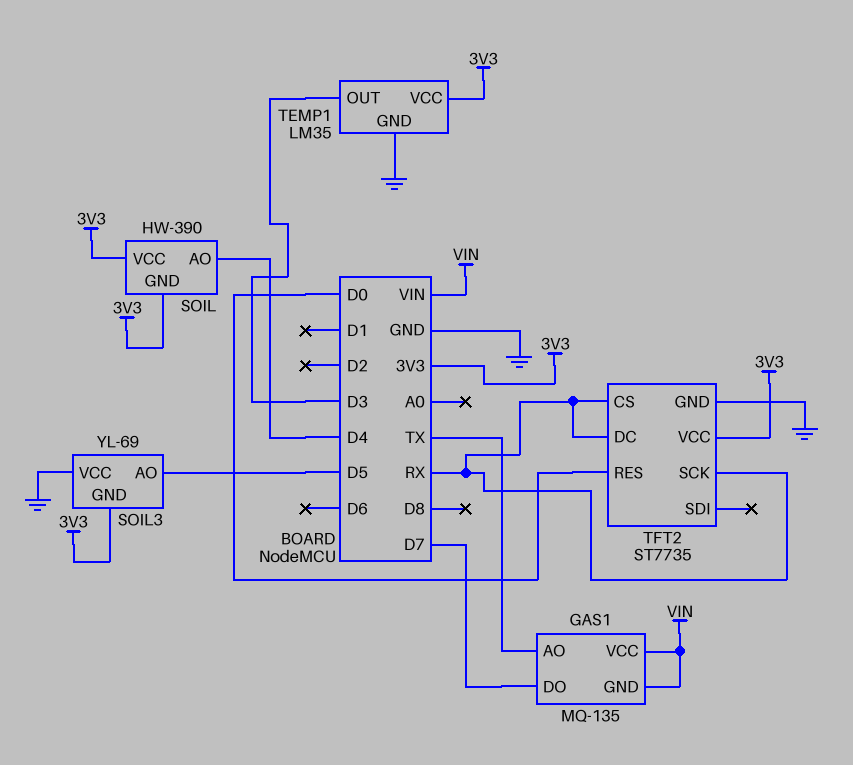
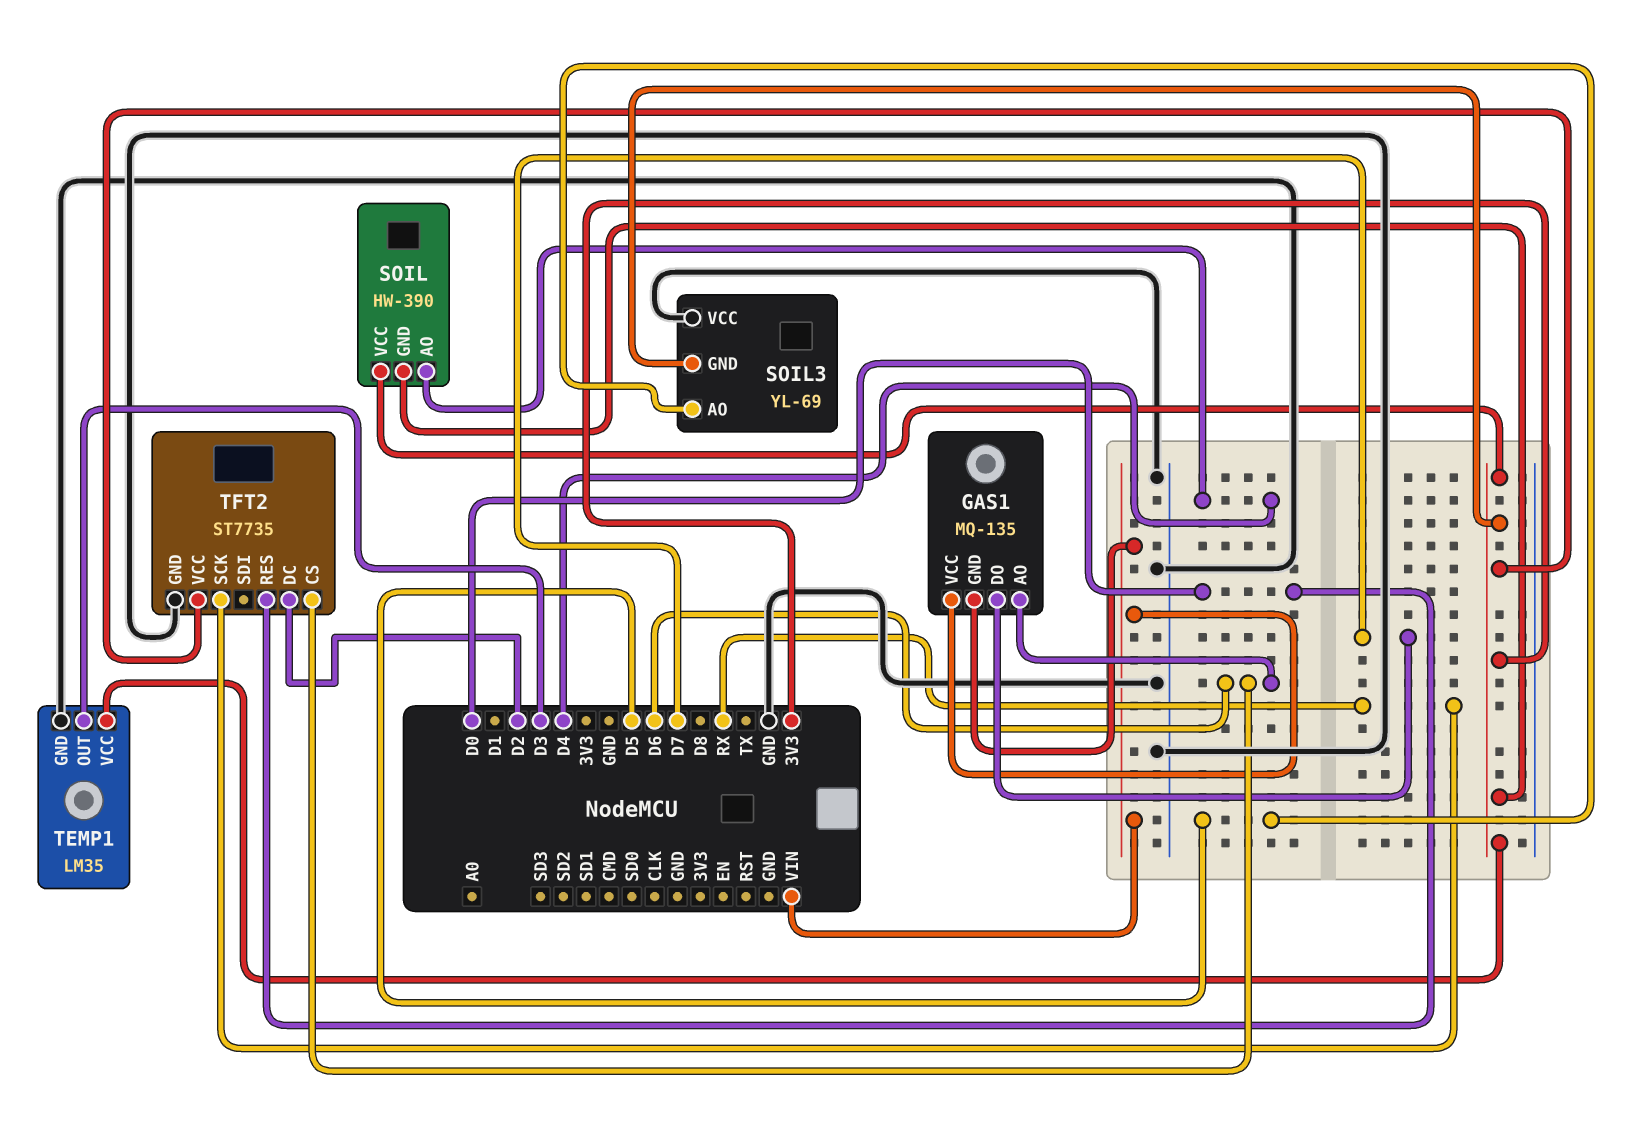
GAS1 pin AO: TX -> D6
TFT2 pin CS: RX -> D6
TFT2 pin DC: RX -> D2

